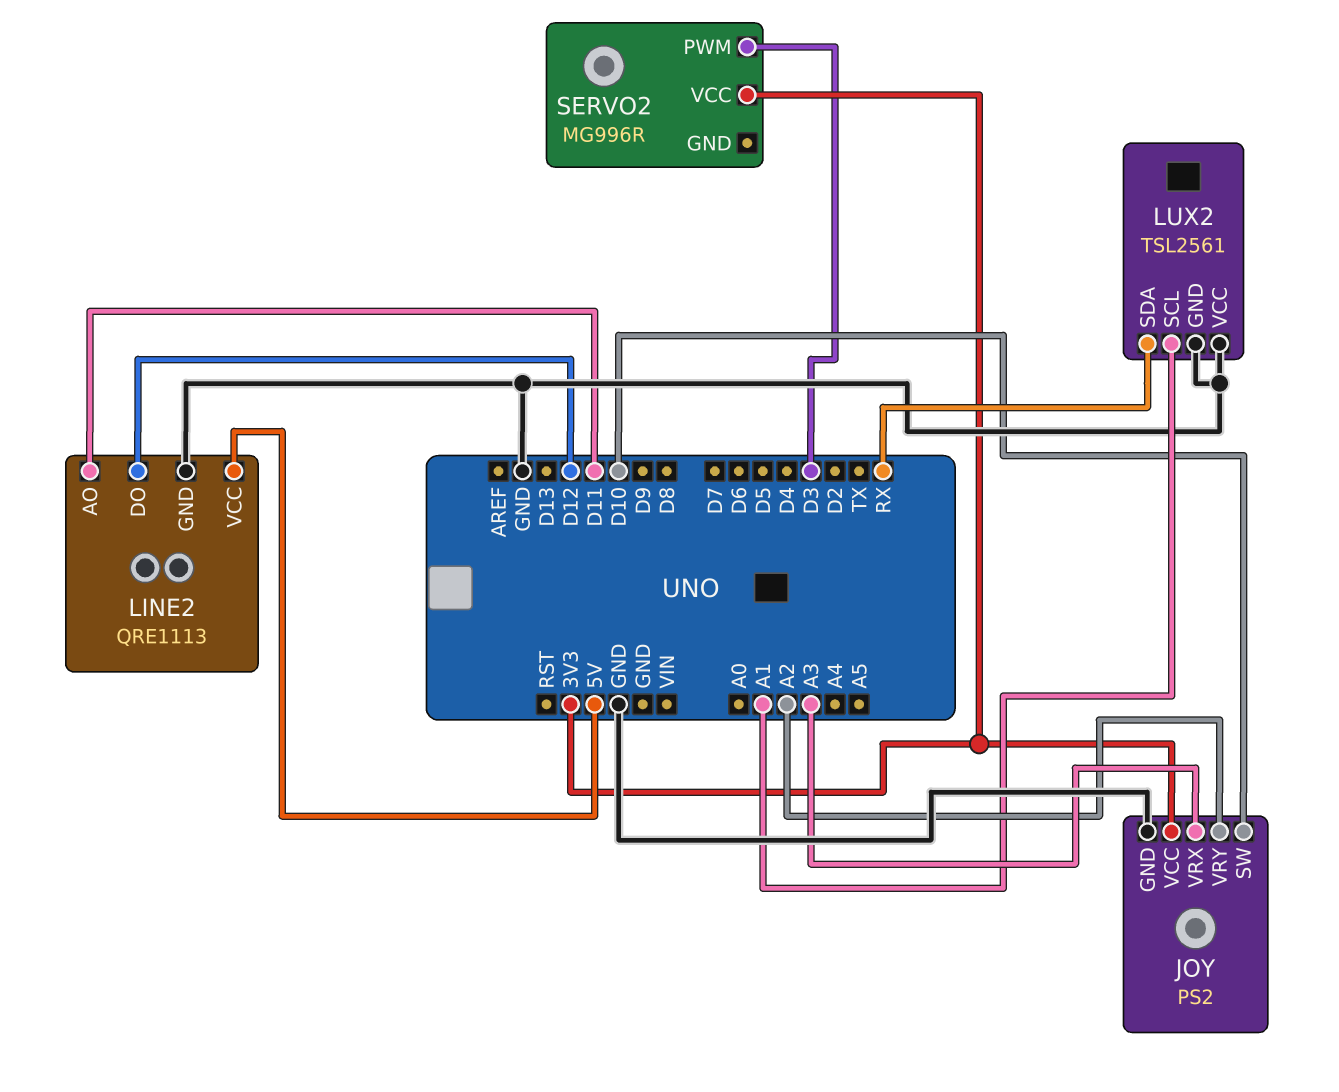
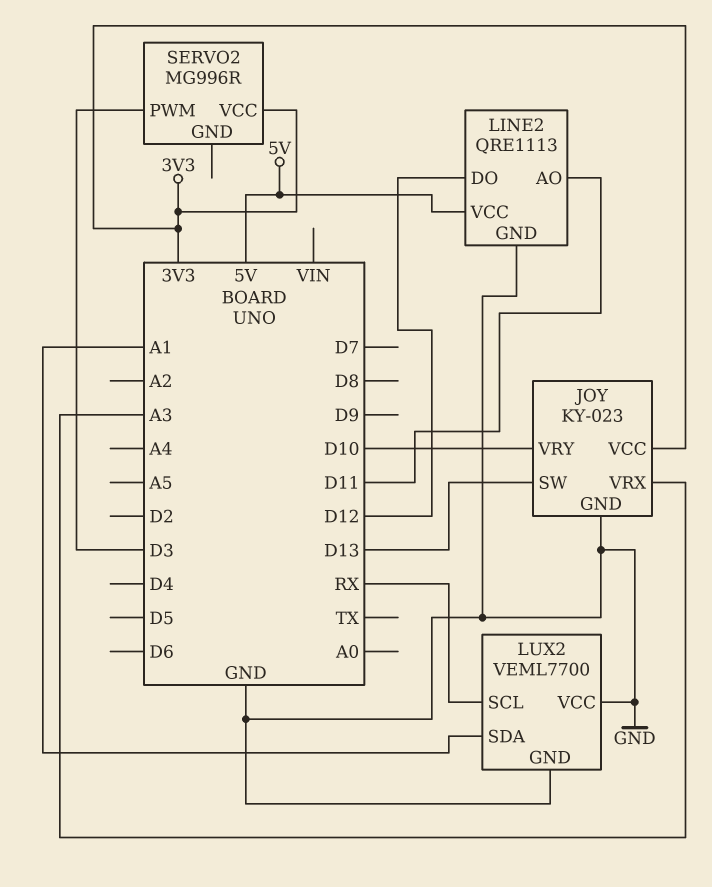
JOY: PS2 -> KY-023
JOY pin SW: D10 -> D13
JOY pin VRY: A2 -> D10
LUX2: TSL2561 -> VEML7700
LUX2 pin SCL: A1 -> RX
LUX2 pin SDA: RX -> A1

